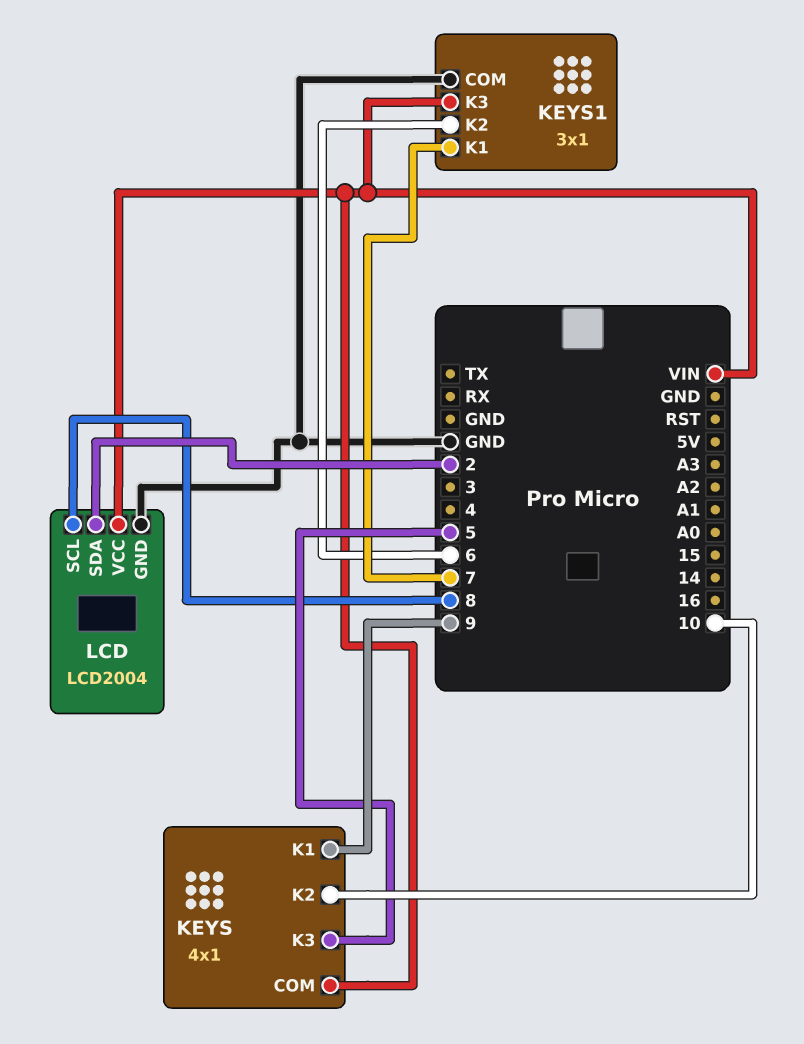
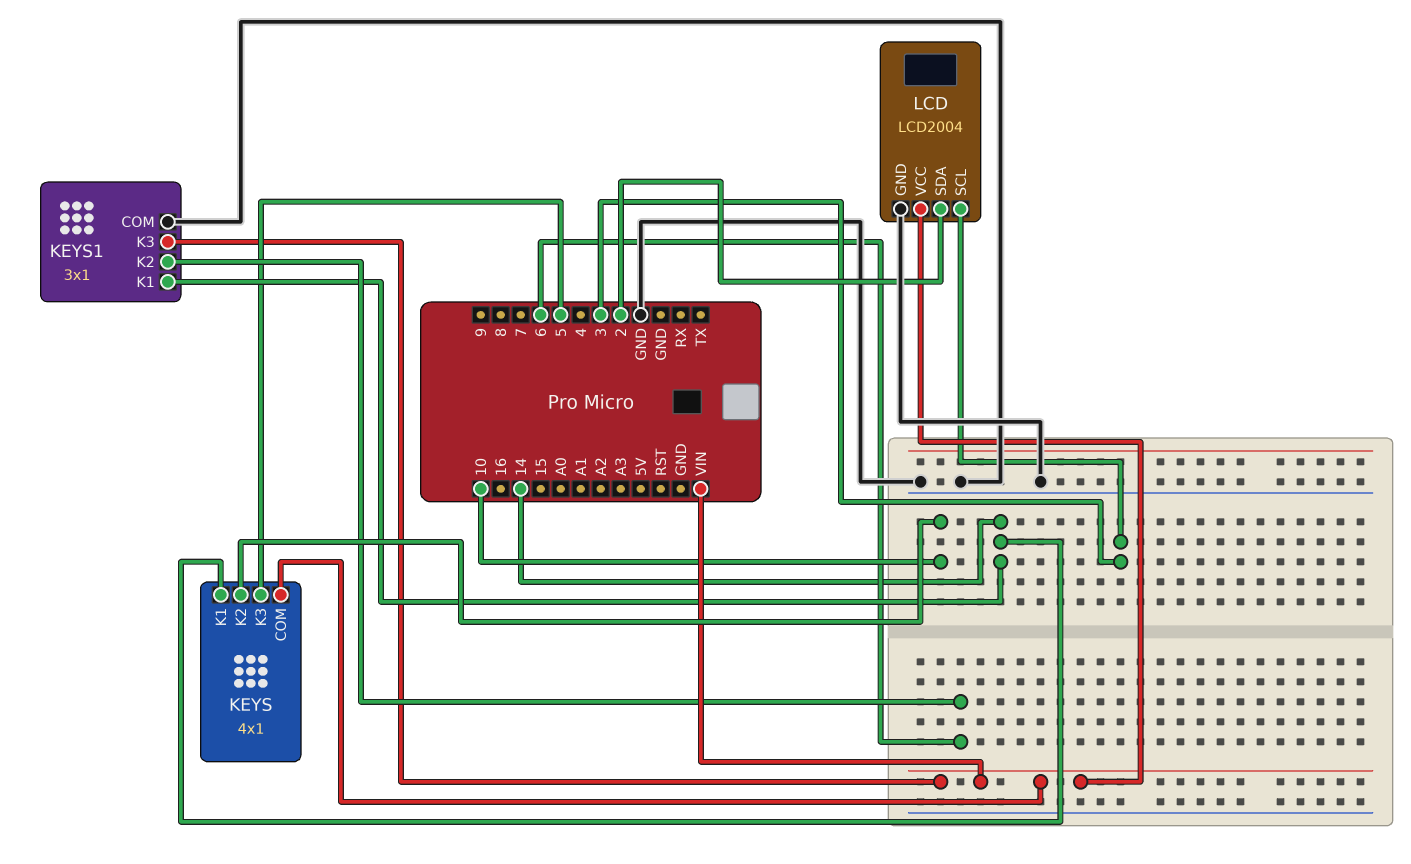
KEYS pin K1: 9 -> 14
KEYS1 pin K1: 7 -> 14
LCD pin SCL: 8 -> 3

